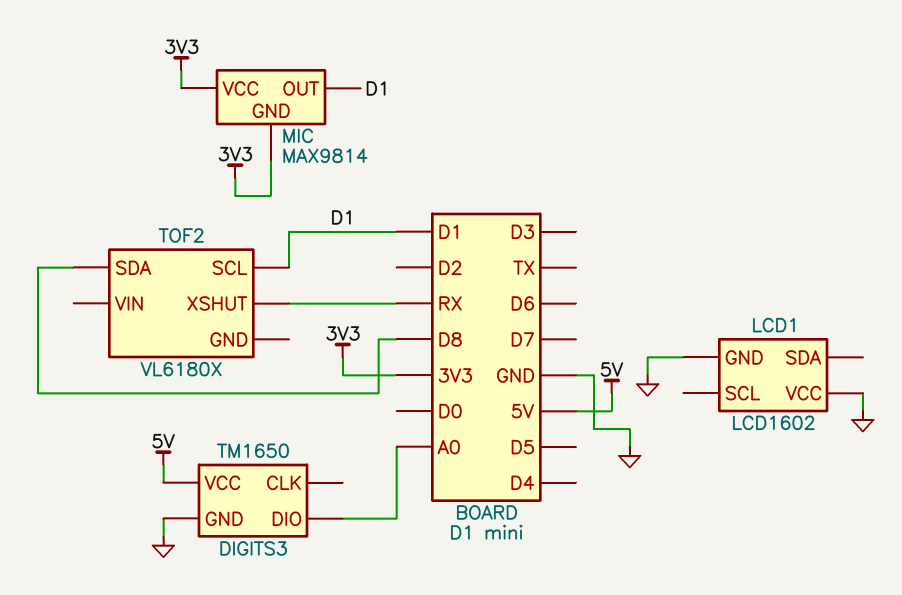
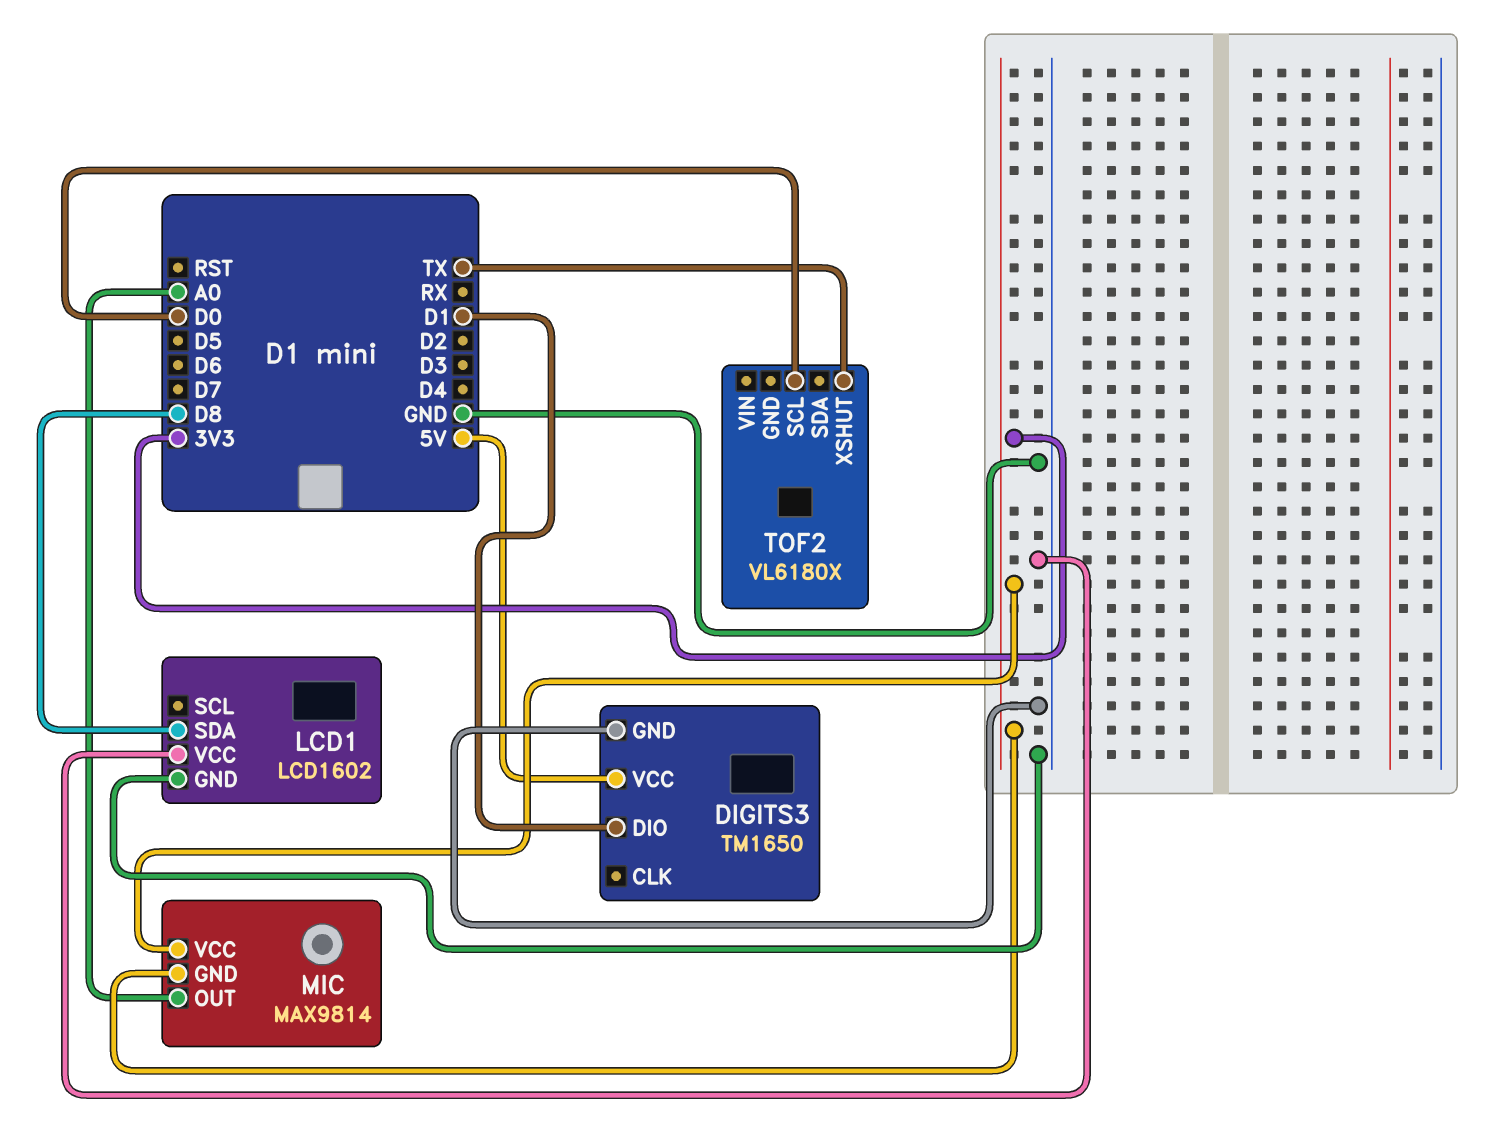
DIGITS3 pin DIO: A0 -> D1
LCD1 pin SDA: none -> D8
MIC pin OUT: D1 -> A0
TOF2 pin SCL: D1 -> D0
TOF2 pin SDA: D8 -> none
TOF2 pin XSHUT: RX -> TX

